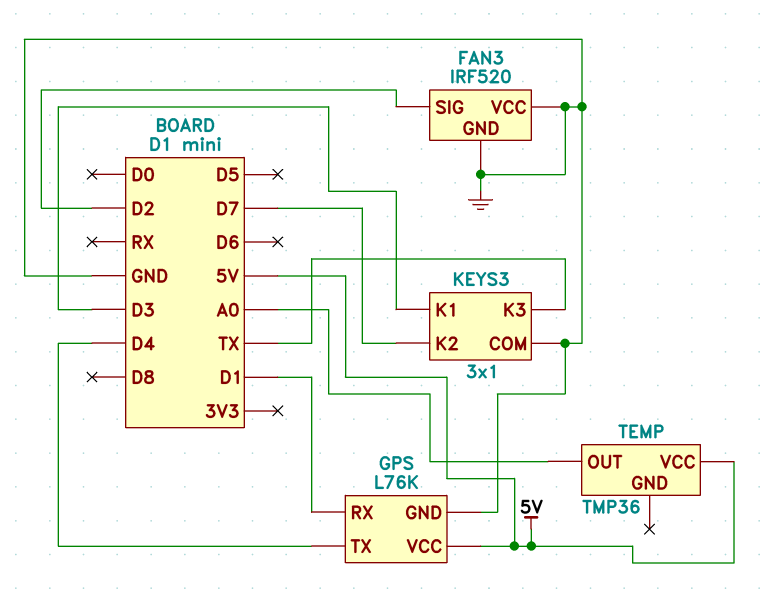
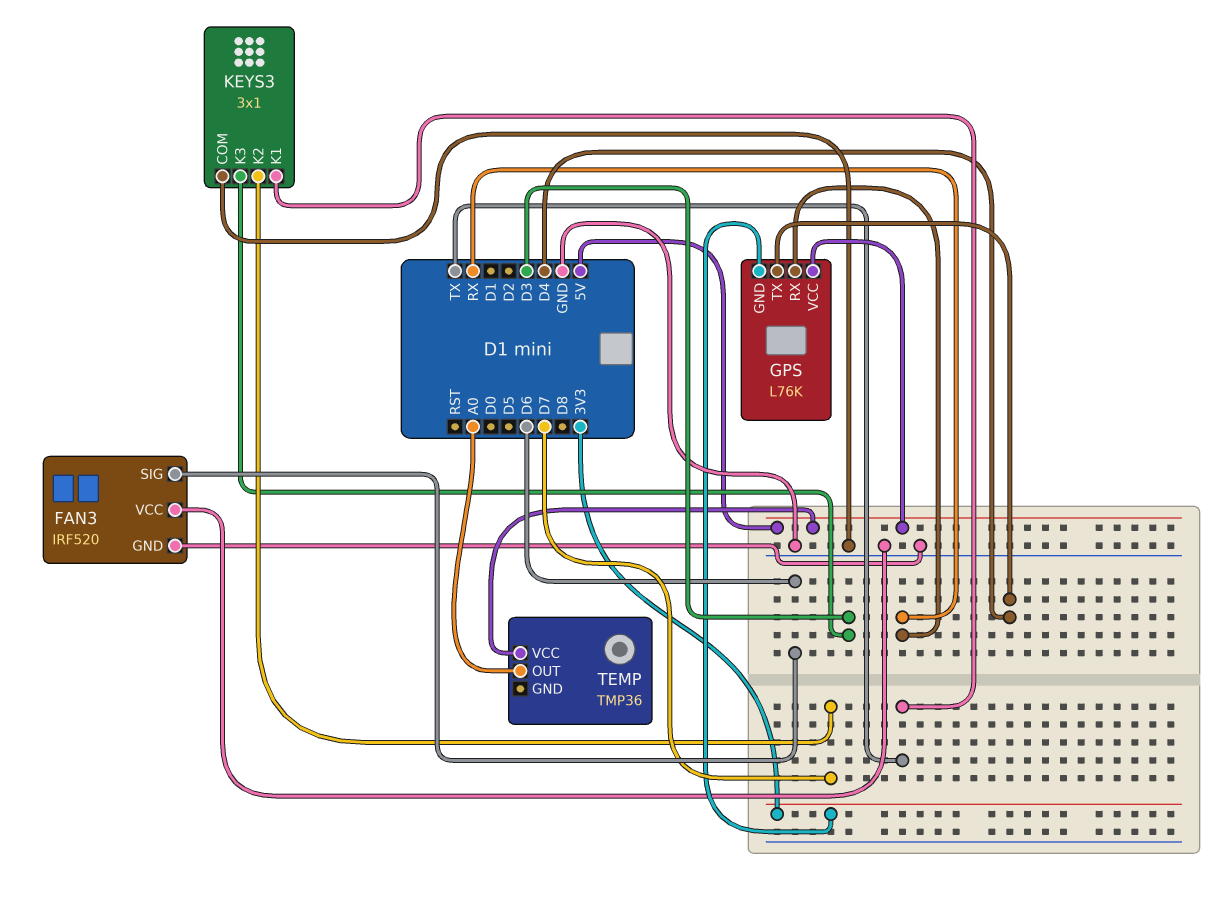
FAN3 pin SIG: D2 -> D6
GPS pin GND: GND -> 3V3
GPS pin RX: D1 -> RX
KEYS3 pin K1: D3 -> TX
KEYS3 pin K3: TX -> D3

